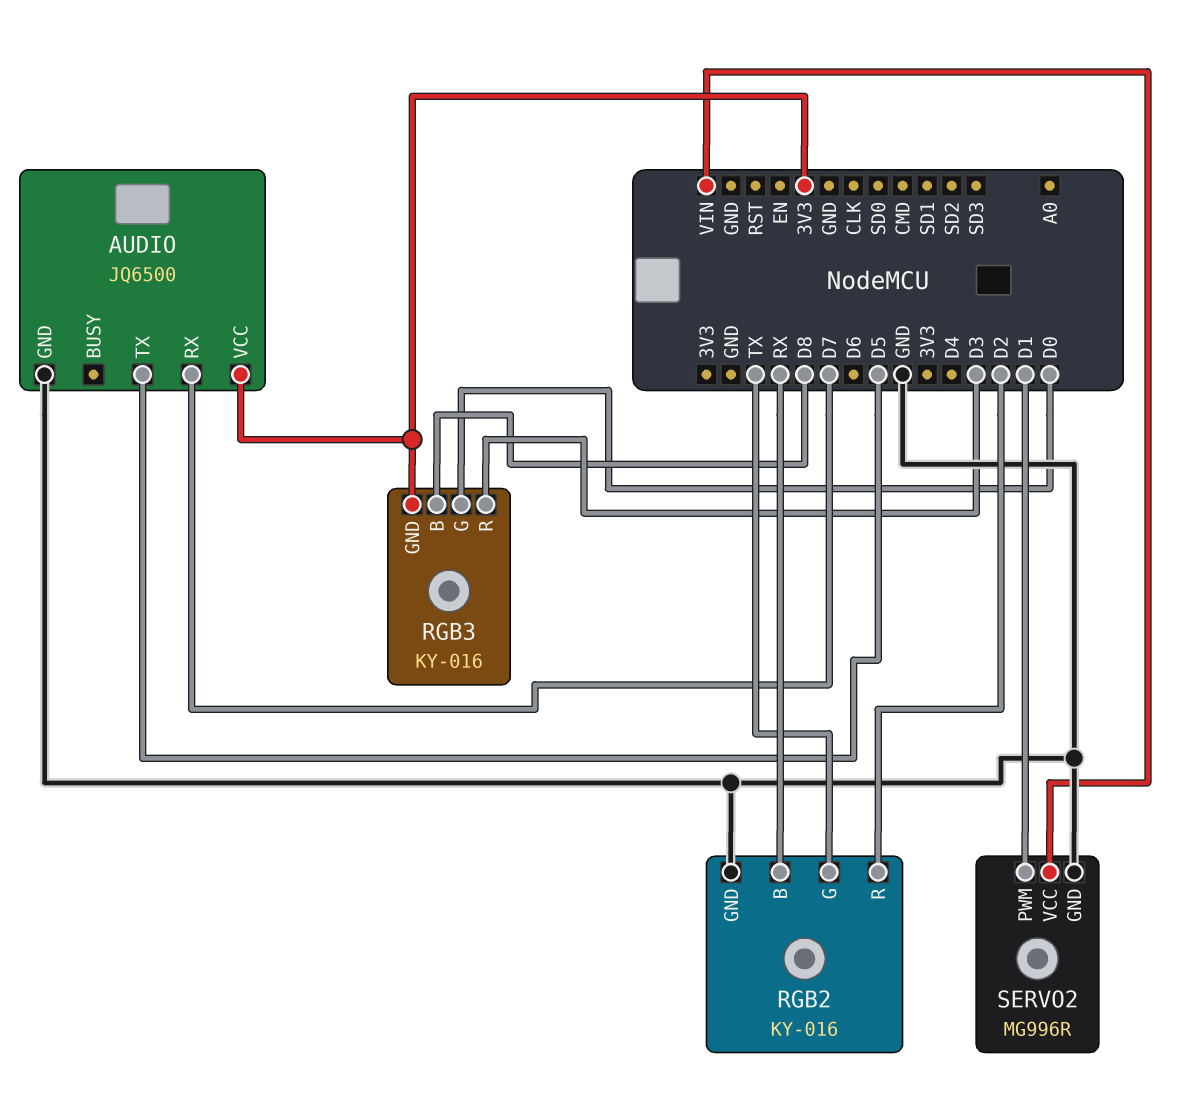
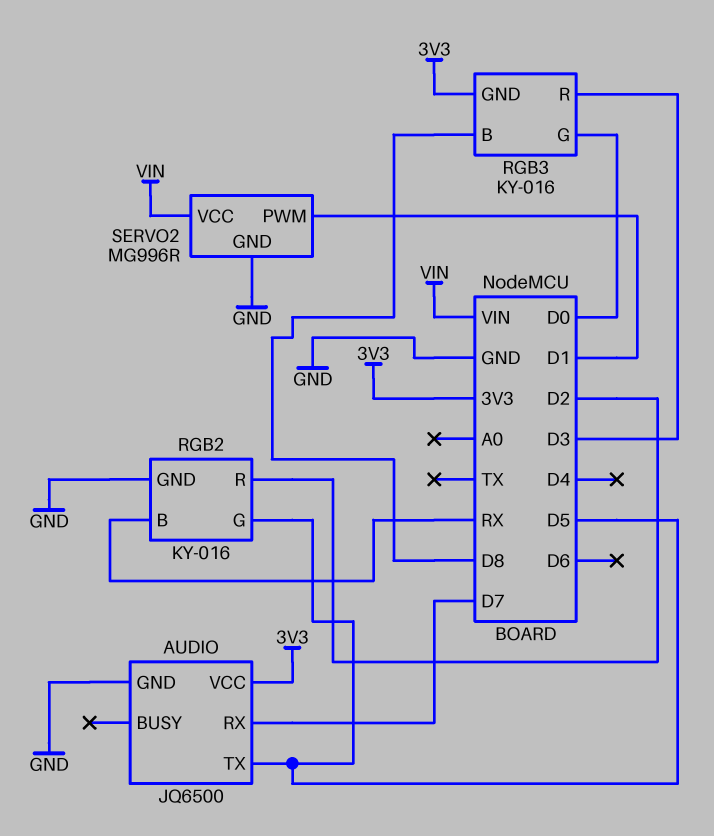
RGB2 pin G: TX -> D5

